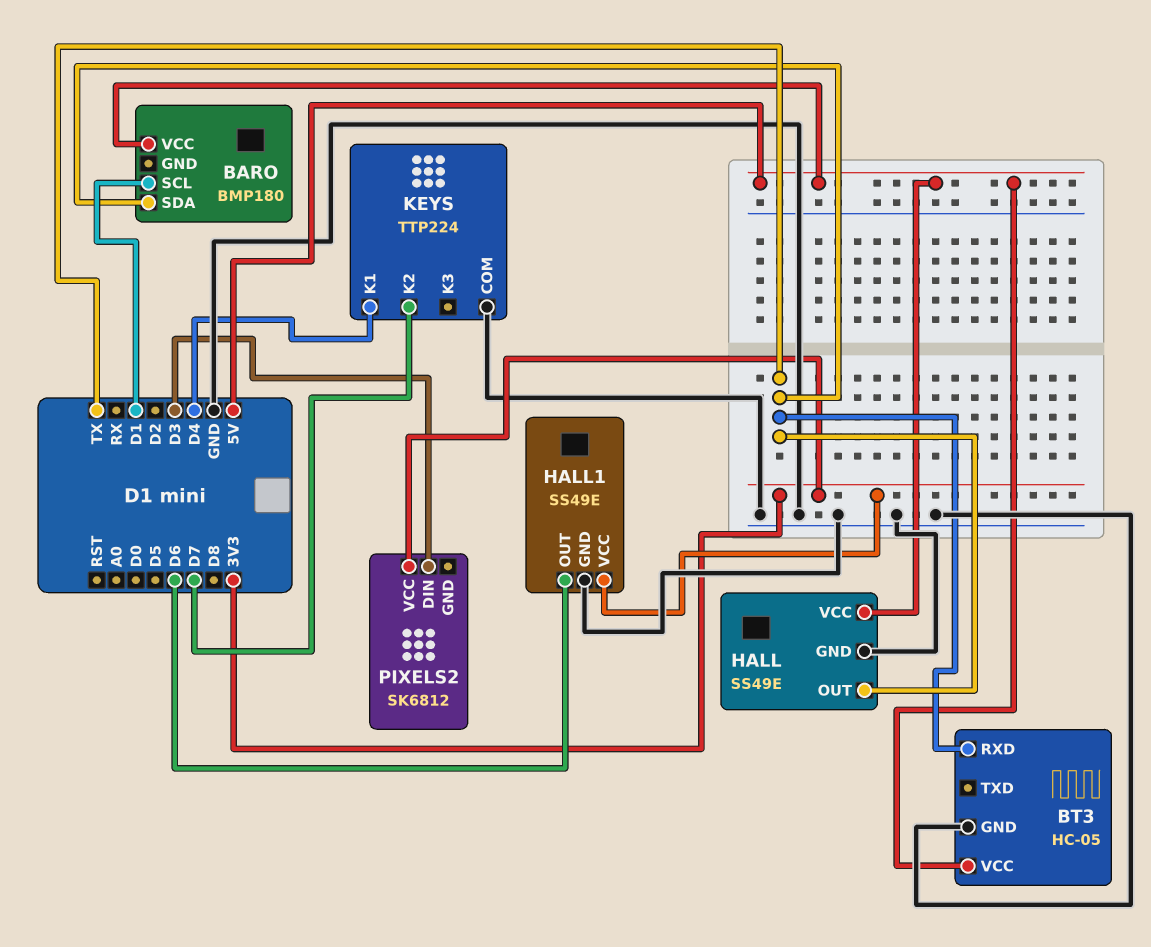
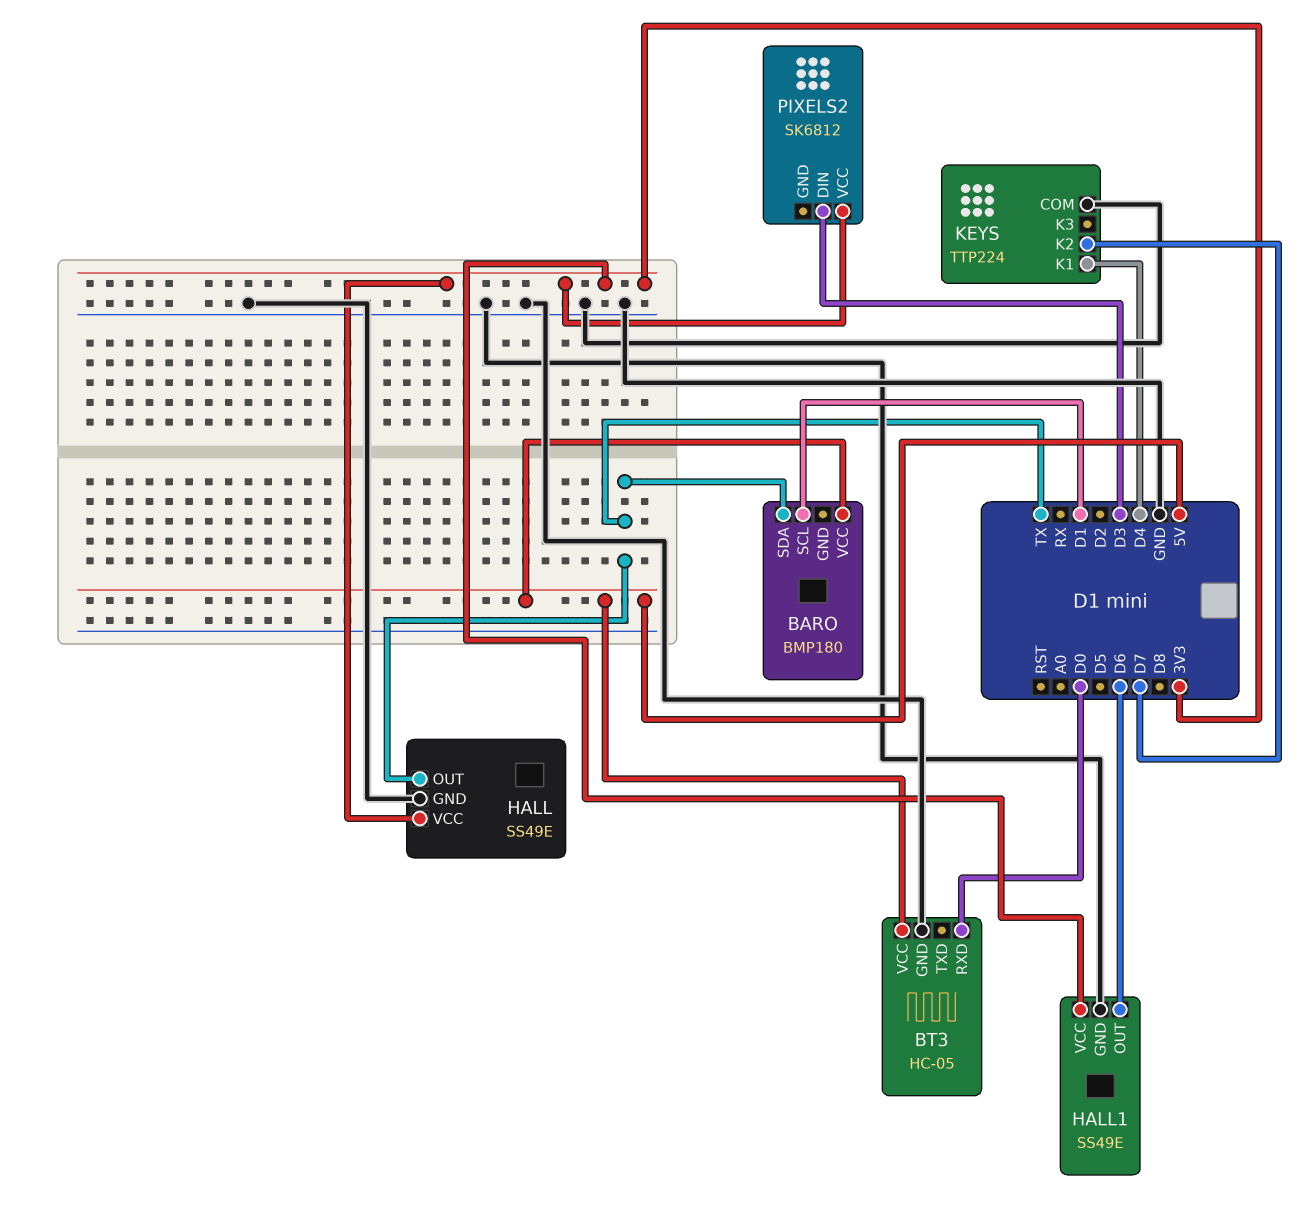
BT3 pin RXD: TX -> D0
HALL pin VCC: 5V -> 3V3

